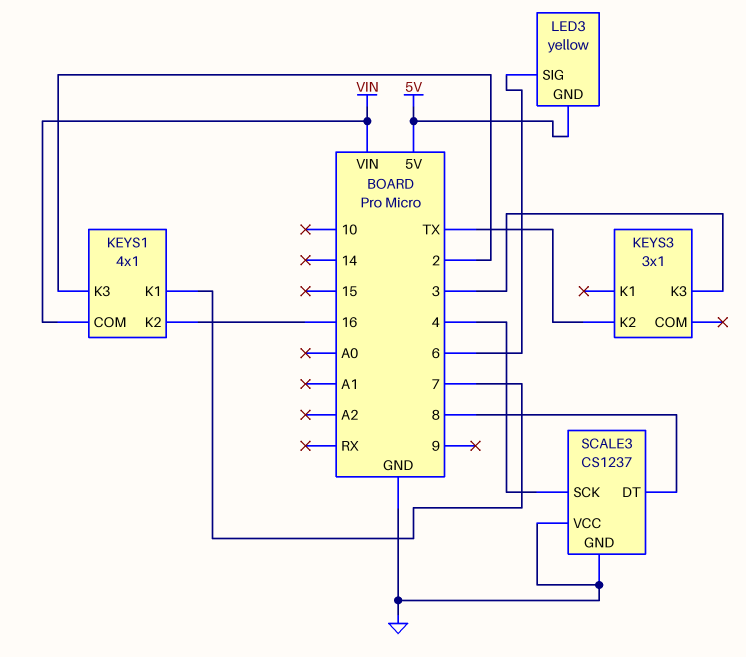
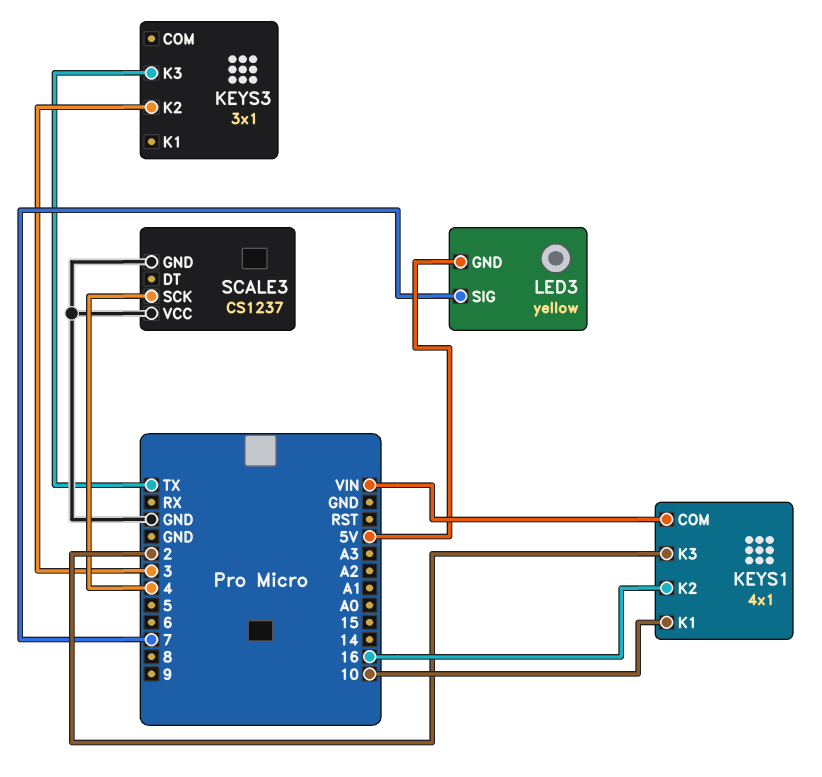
KEYS1 pin K1: 7 -> 10
KEYS3 pin K2: TX -> 3
KEYS3 pin K3: 3 -> TX
LED3 pin SIG: 6 -> 7
SCALE3 pin DT: 8 -> none

